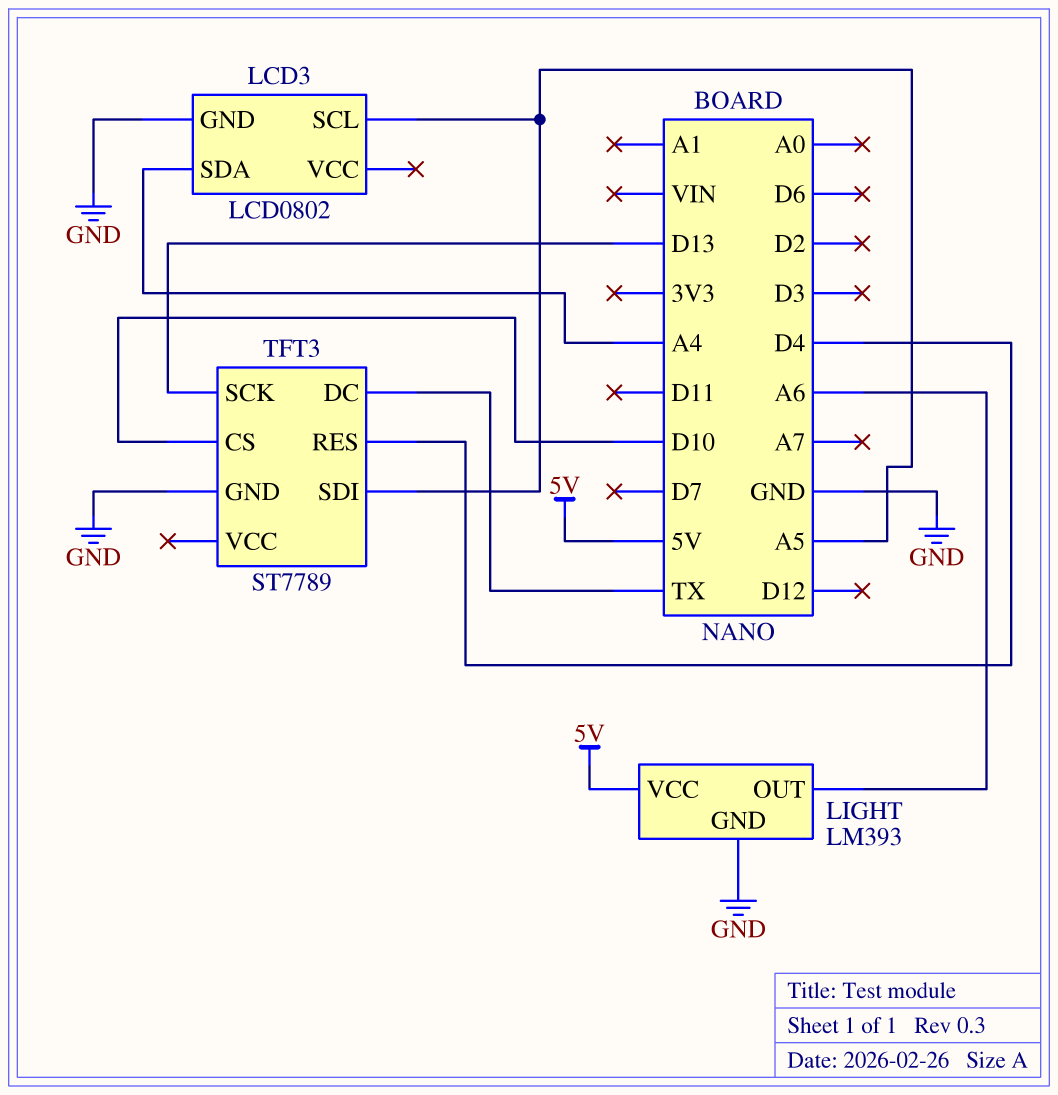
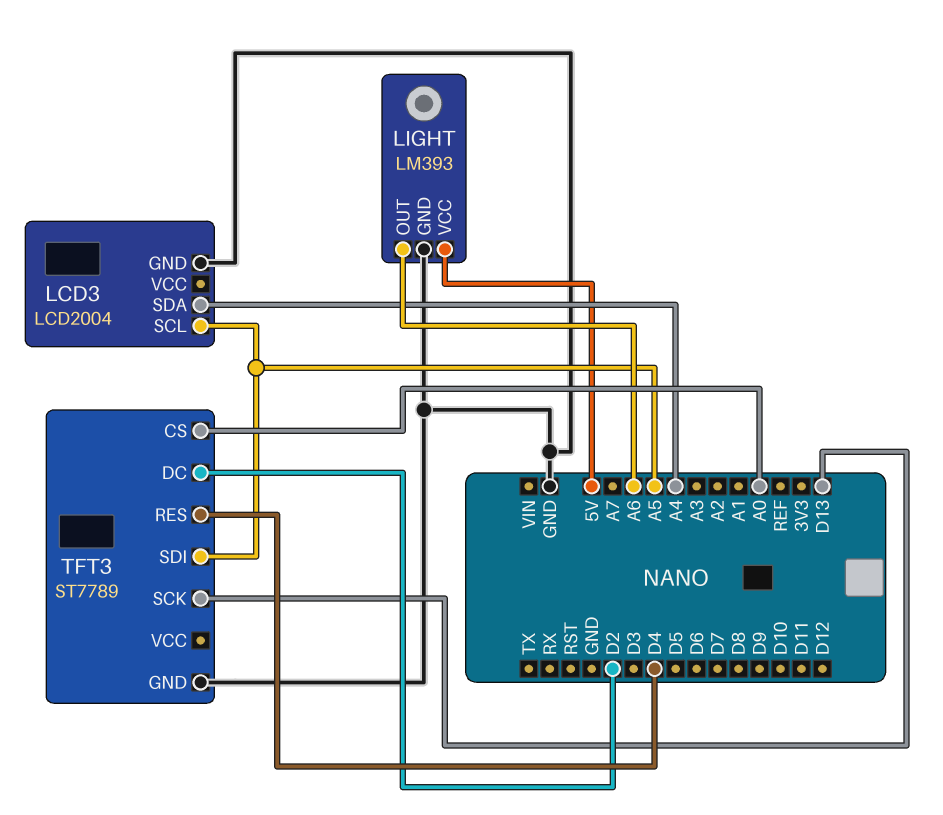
LCD3: LCD0802 -> LCD2004
TFT3 pin CS: D10 -> A0
TFT3 pin DC: TX -> D2

